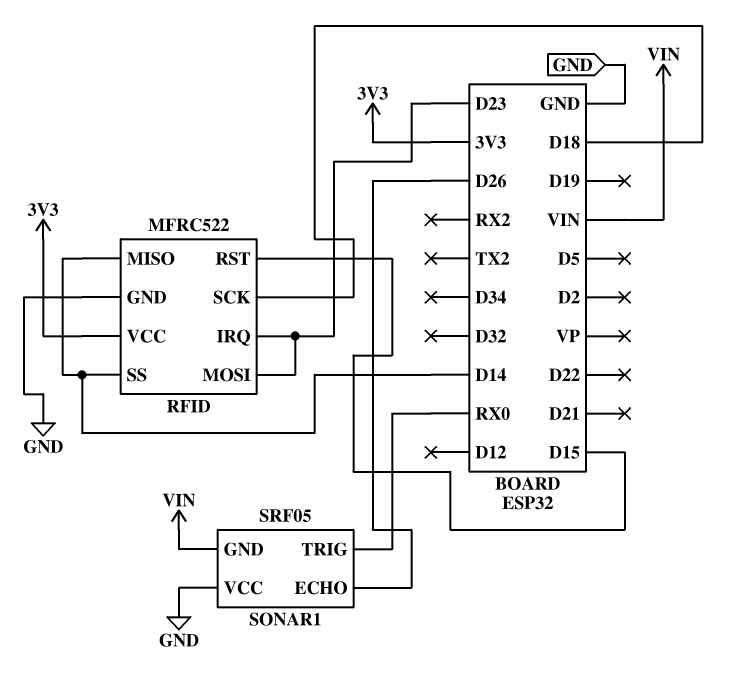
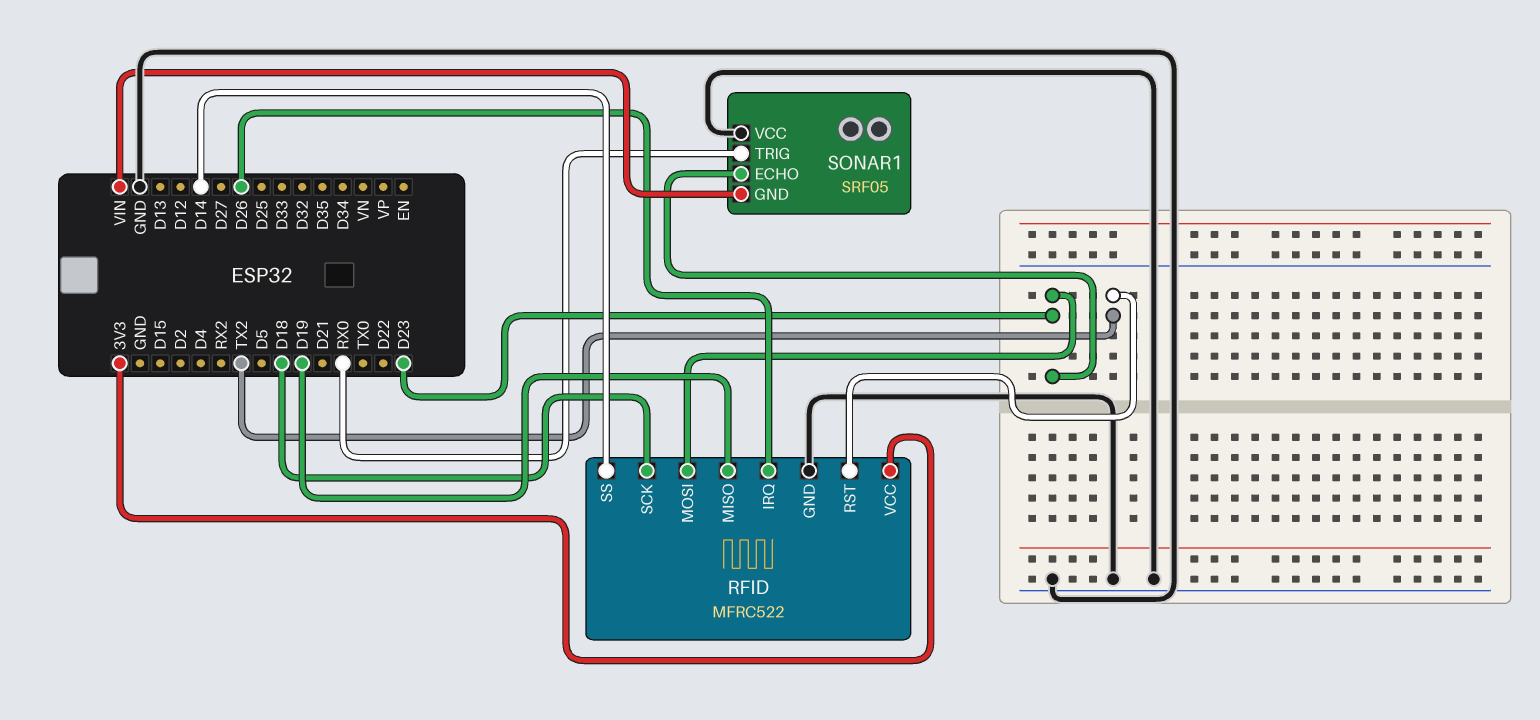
RFID pin IRQ: D23 -> D26
RFID pin MISO: D14 -> D19
RFID pin RST: D15 -> TX2
SONAR1 pin ECHO: D26 -> D23

